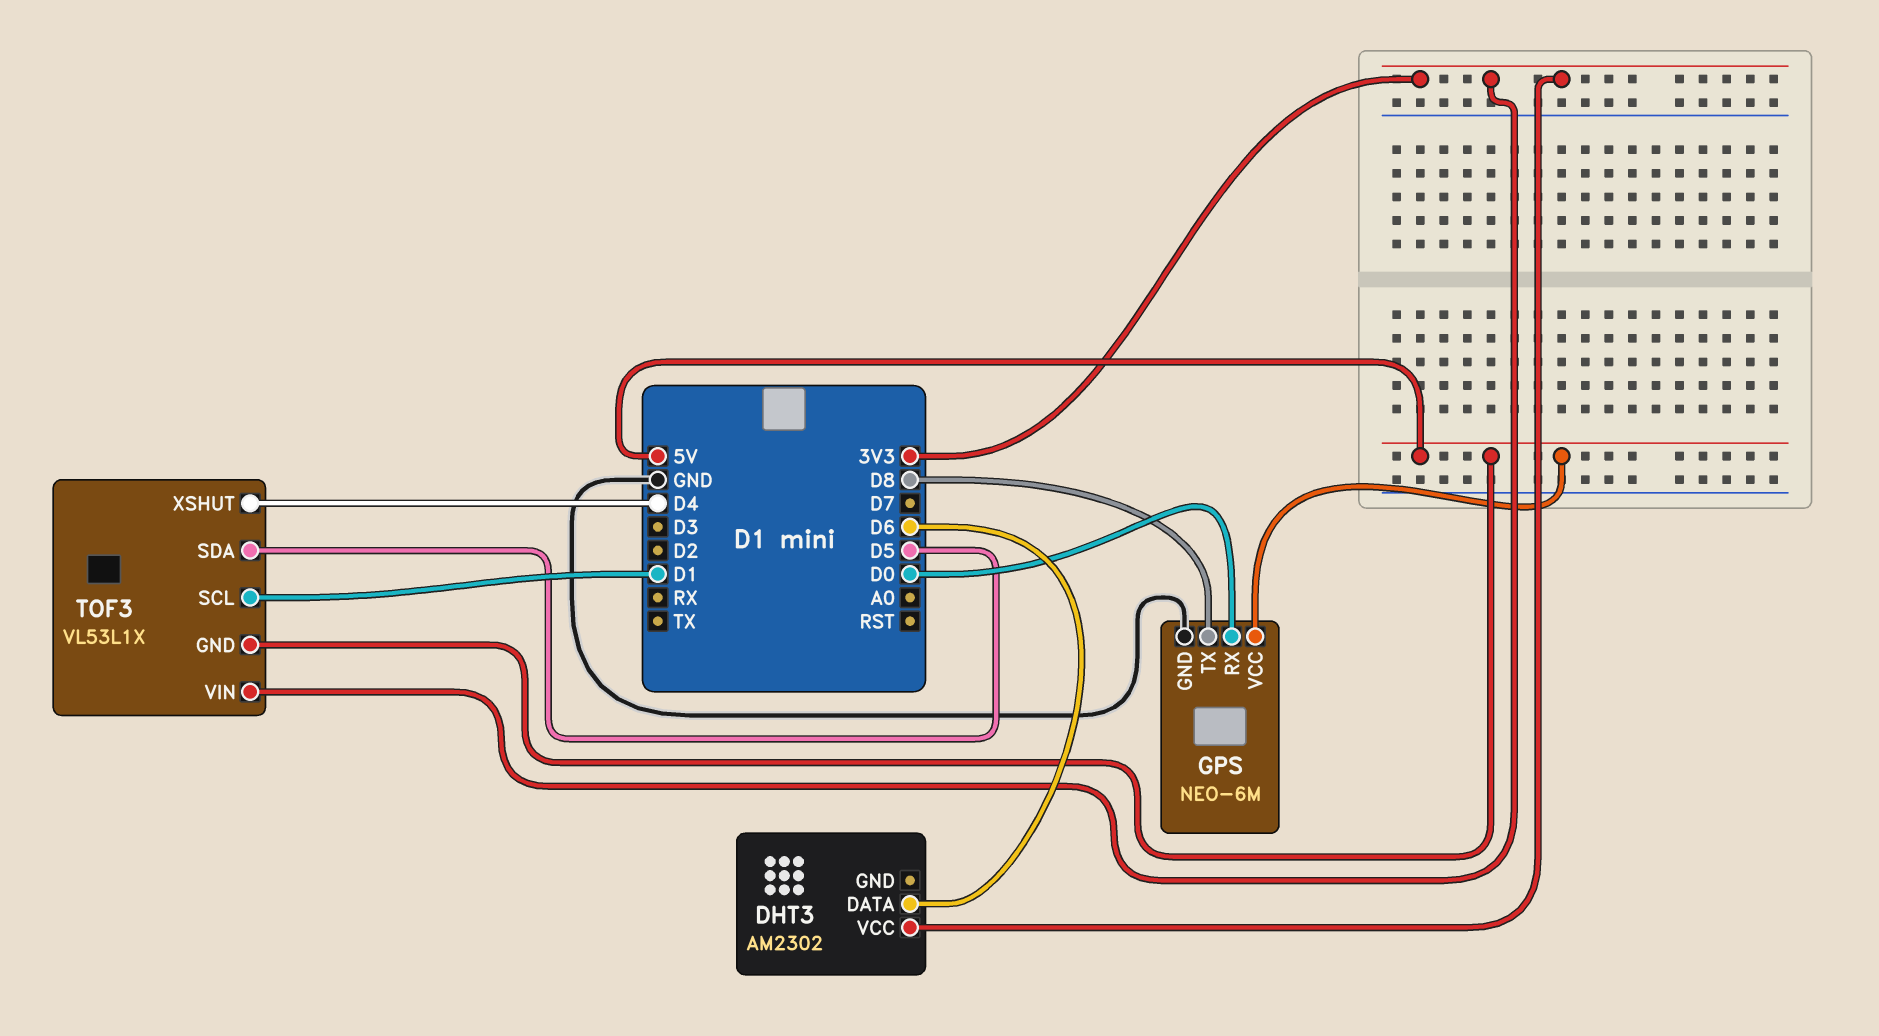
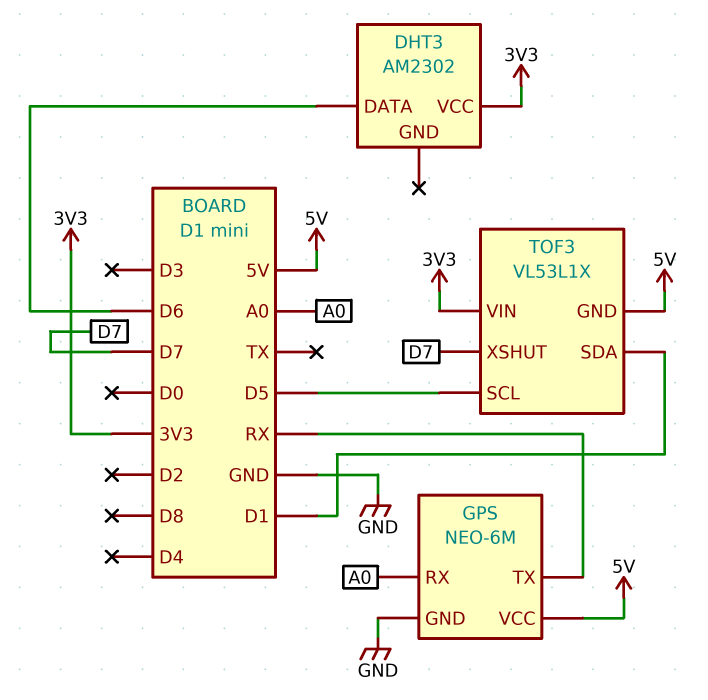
GPS pin RX: D0 -> A0
GPS pin TX: D8 -> RX
TOF3 pin SCL: D1 -> D5
TOF3 pin SDA: D5 -> D1
TOF3 pin XSHUT: D4 -> D7

